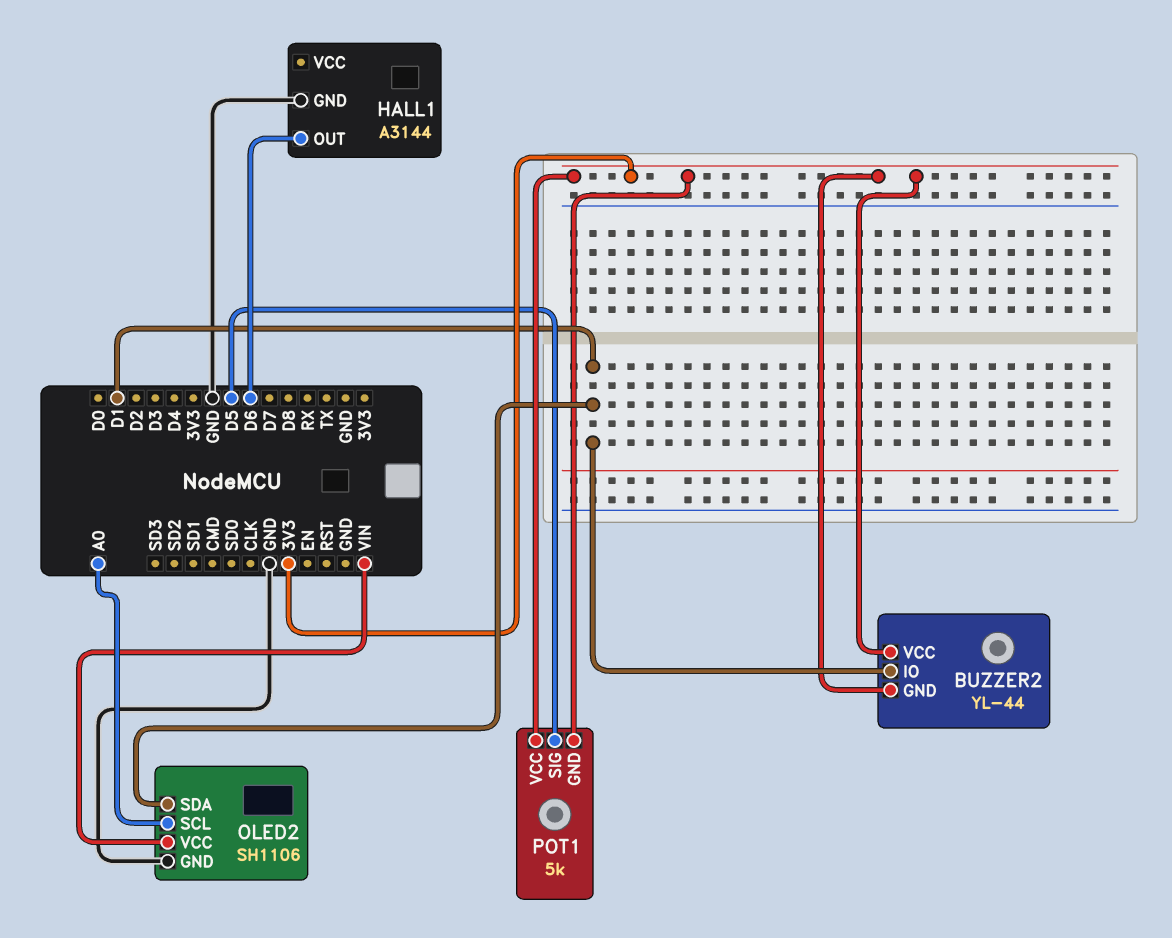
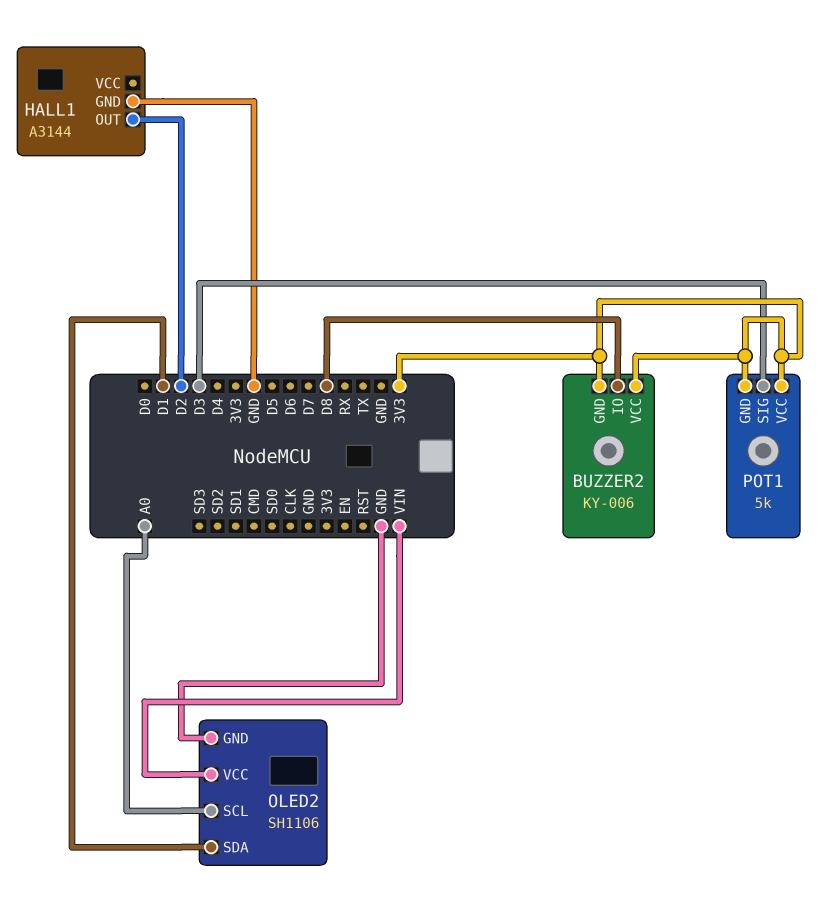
BUZZER2: YL-44 -> KY-006
BUZZER2 pin IO: D1 -> D8
HALL1 pin OUT: D6 -> D2
POT1 pin SIG: D5 -> D3

